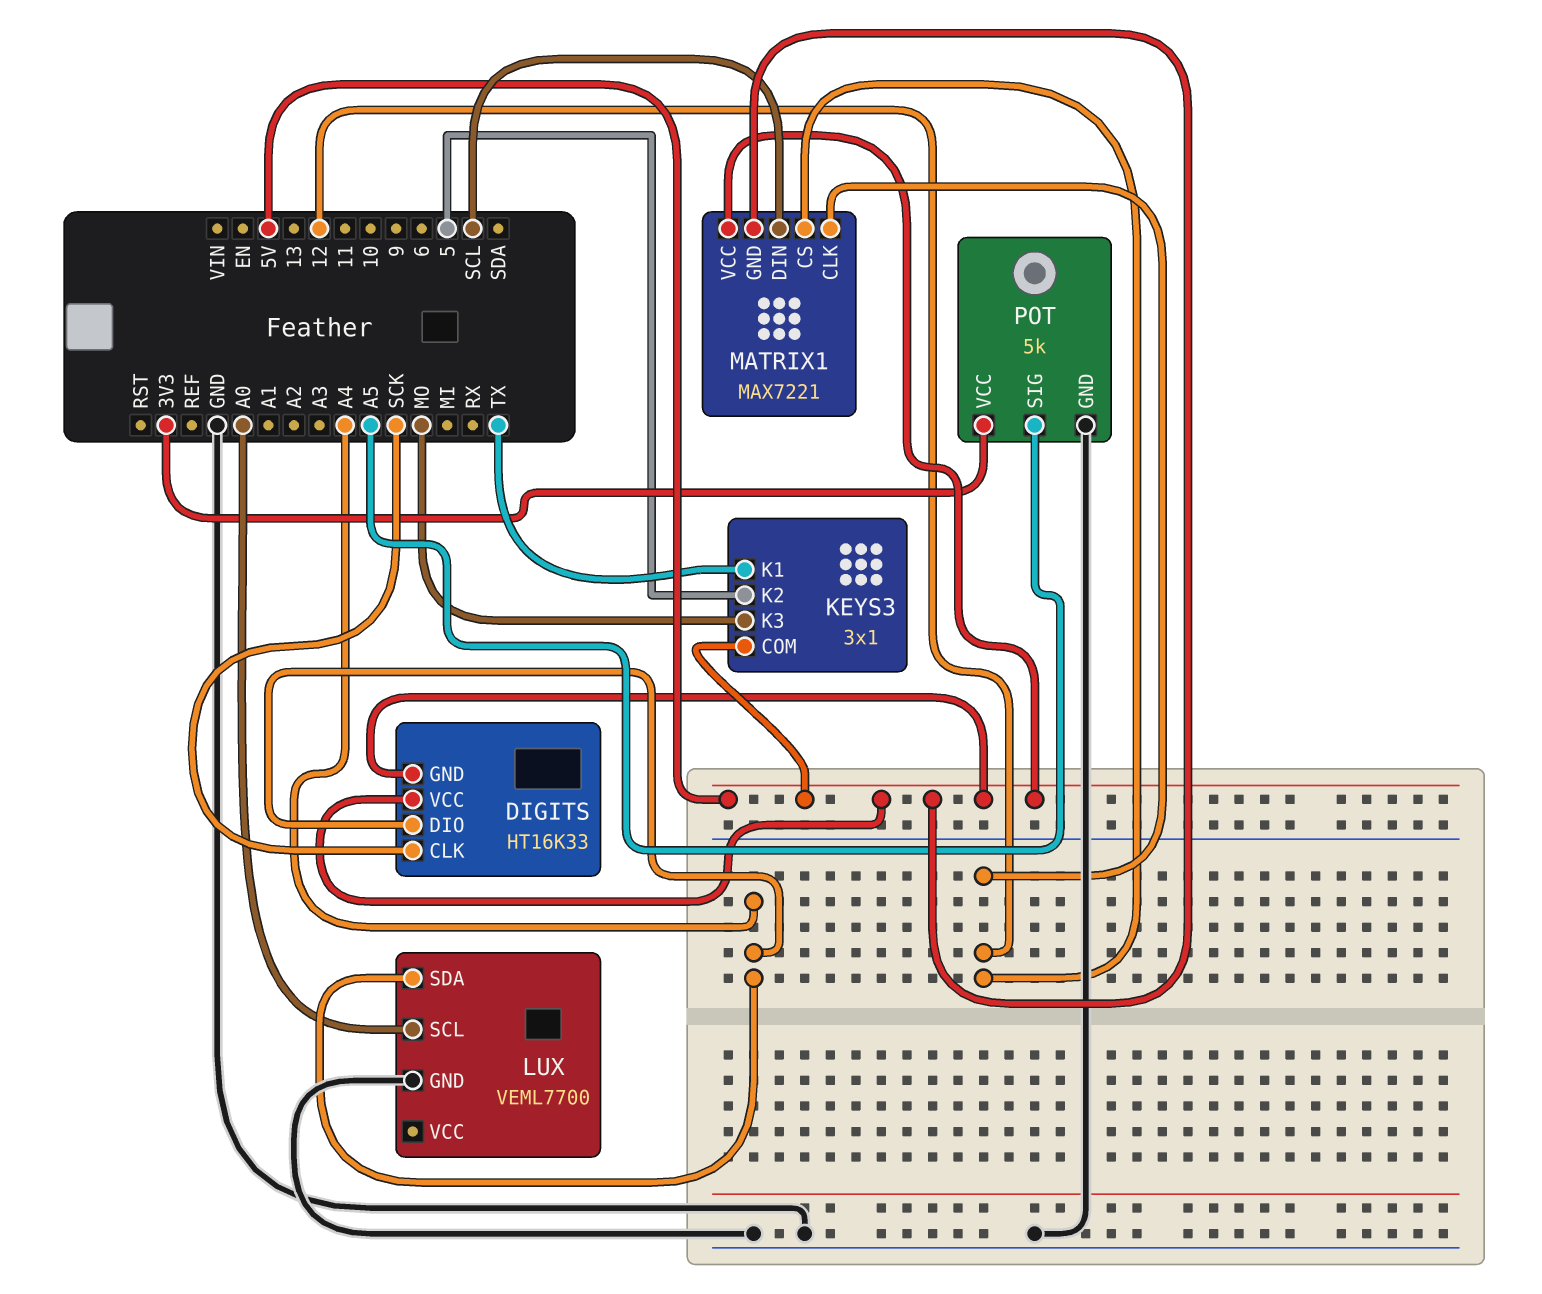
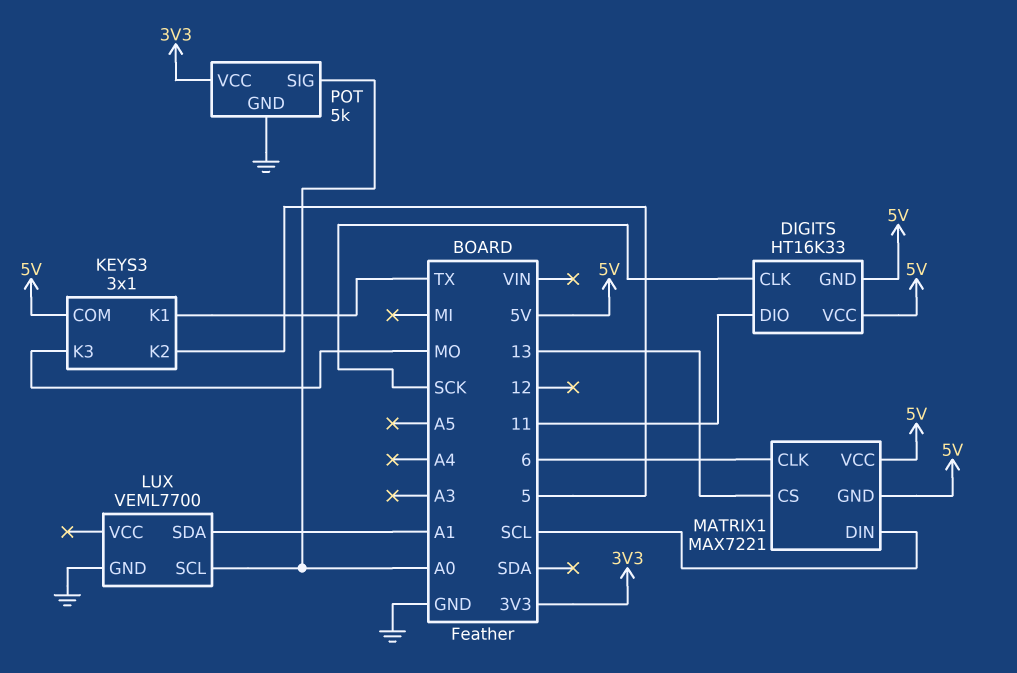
DIGITS pin DIO: A4 -> 11
LUX pin SDA: A4 -> A1
MATRIX1 pin CLK: 12 -> 6
MATRIX1 pin CS: 12 -> 13
POT pin SIG: A5 -> A0

